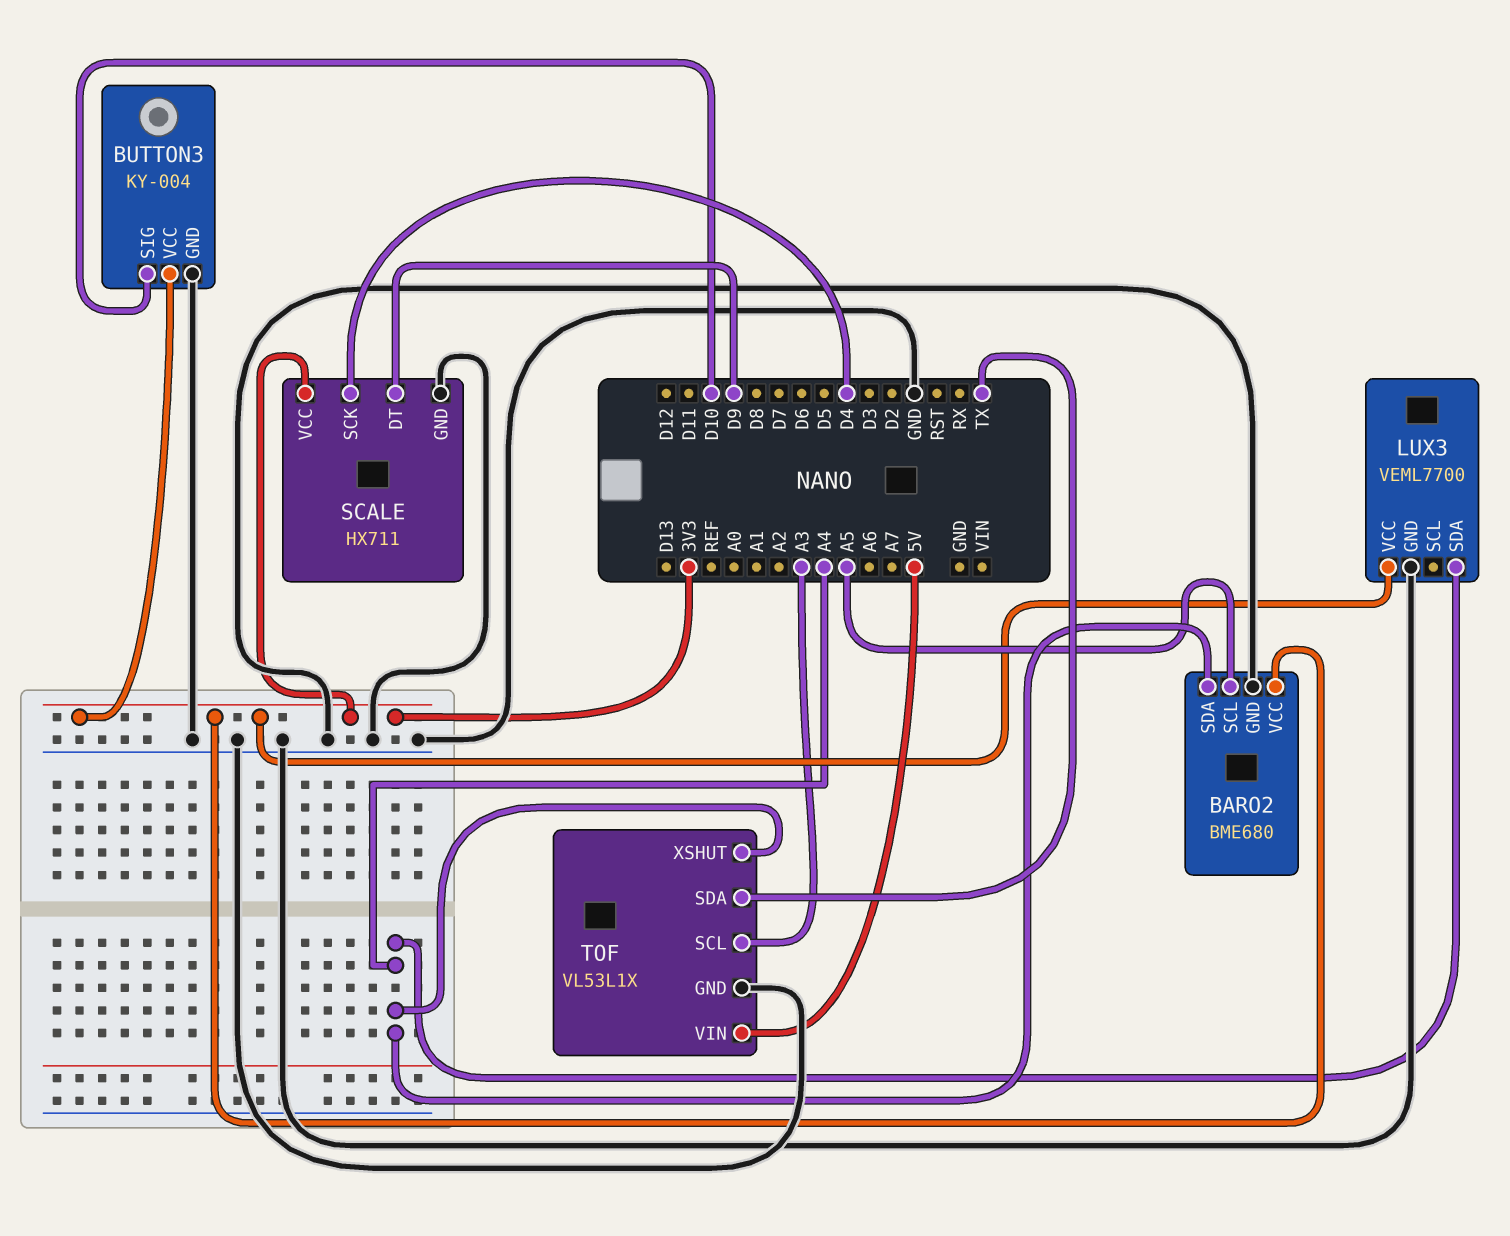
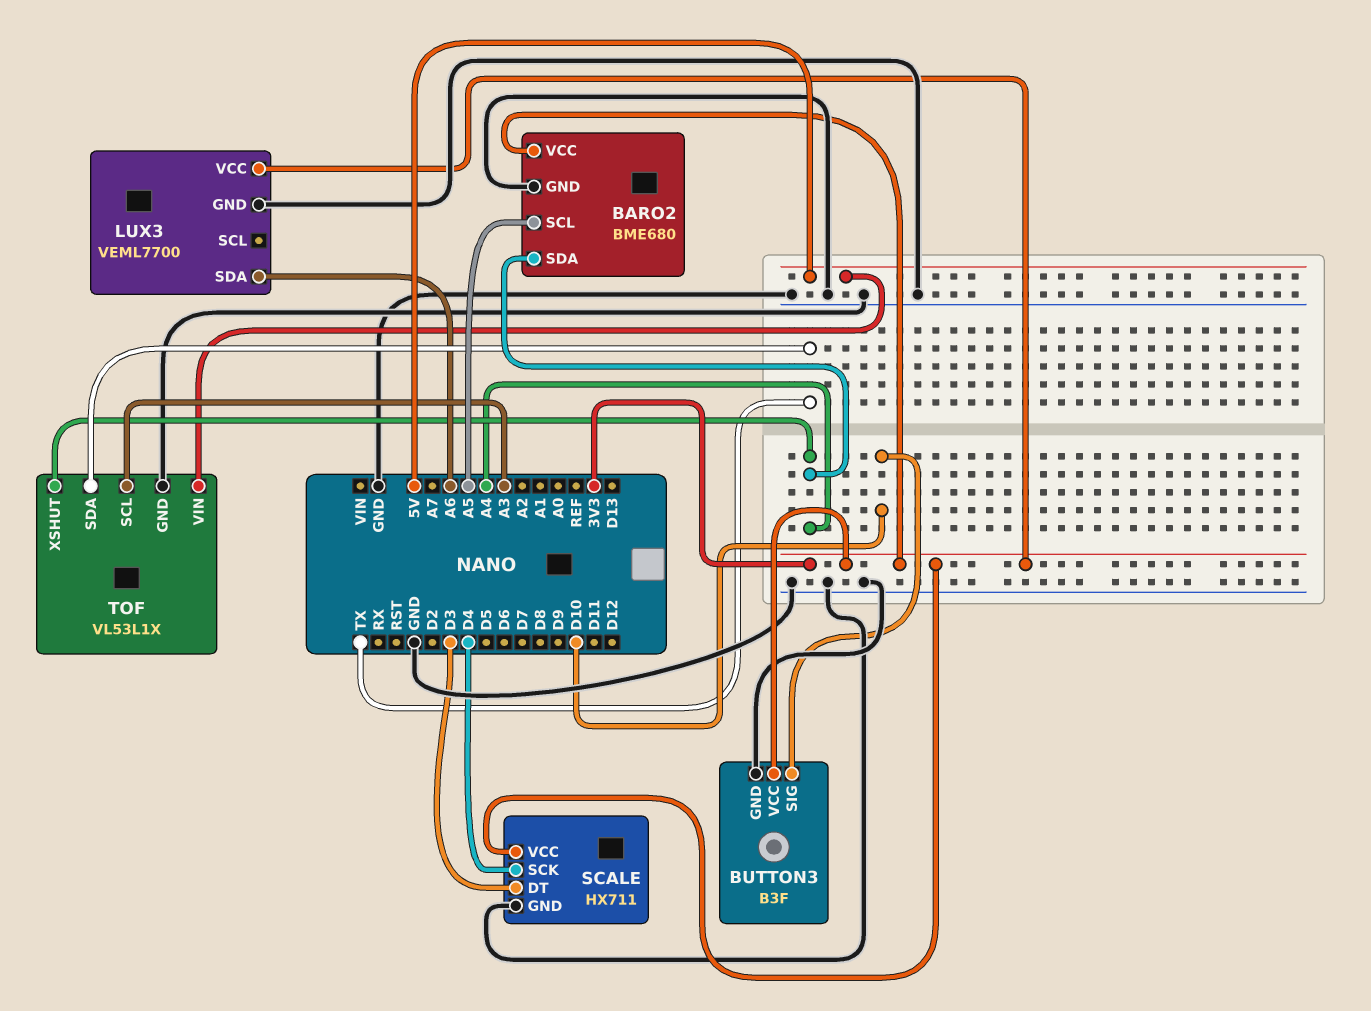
BUTTON3: KY-004 -> B3F
LUX3 pin SDA: A4 -> A6
SCALE pin DT: D9 -> D3

